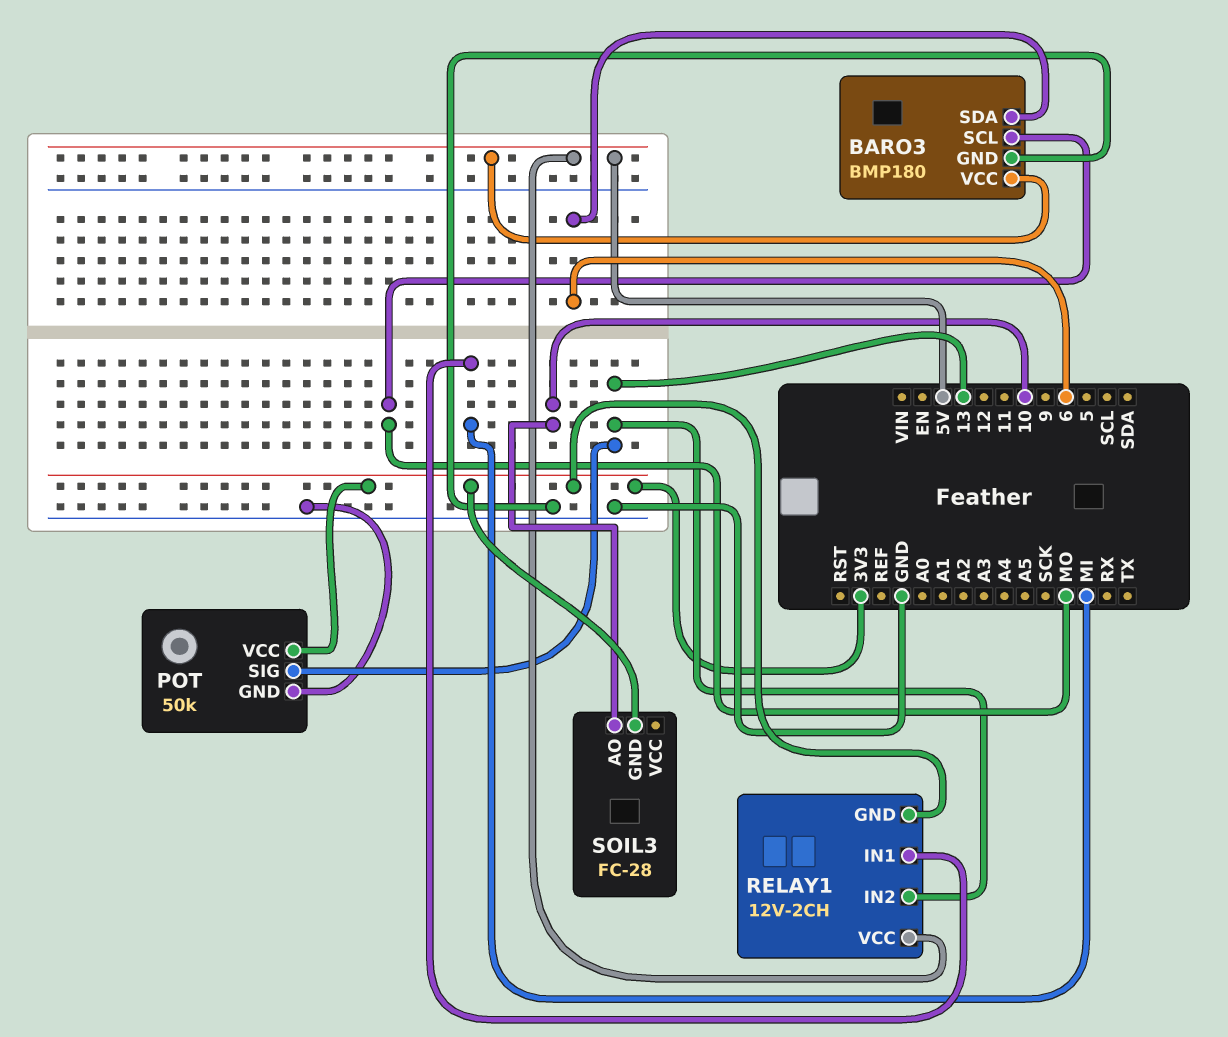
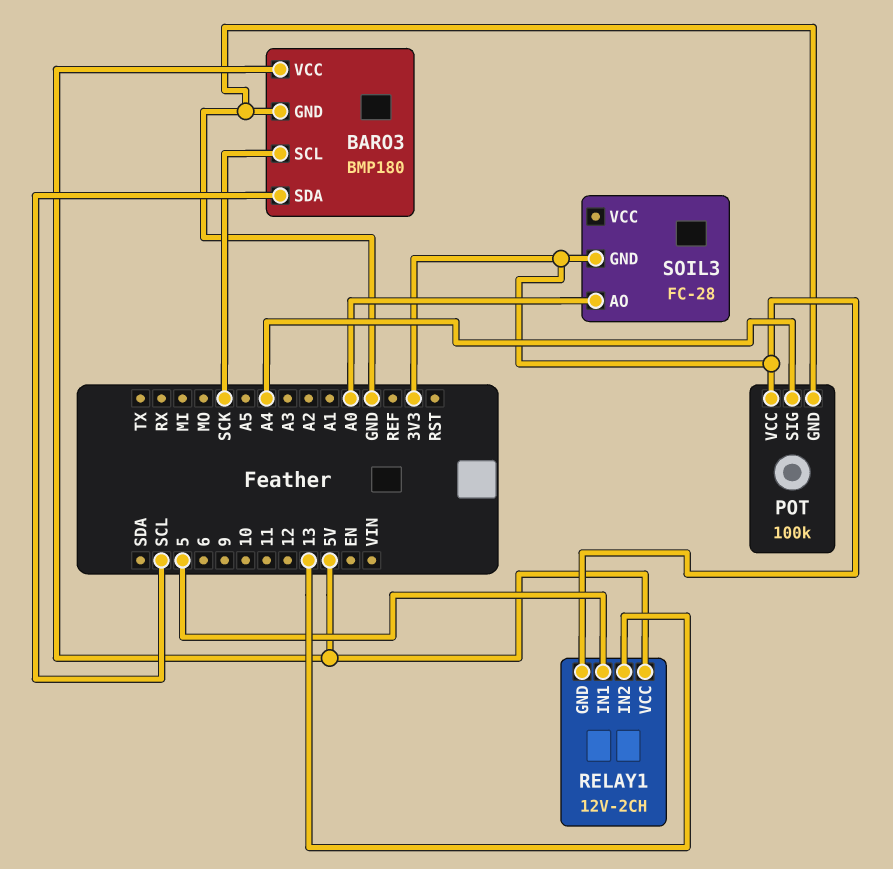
BARO3 pin SCL: MO -> SCK
BARO3 pin SDA: 6 -> SCL
POT: 50k -> 100k
POT pin SIG: 13 -> A4
RELAY1 pin IN1: MI -> 5
SOIL3 pin AO: 10 -> A0

